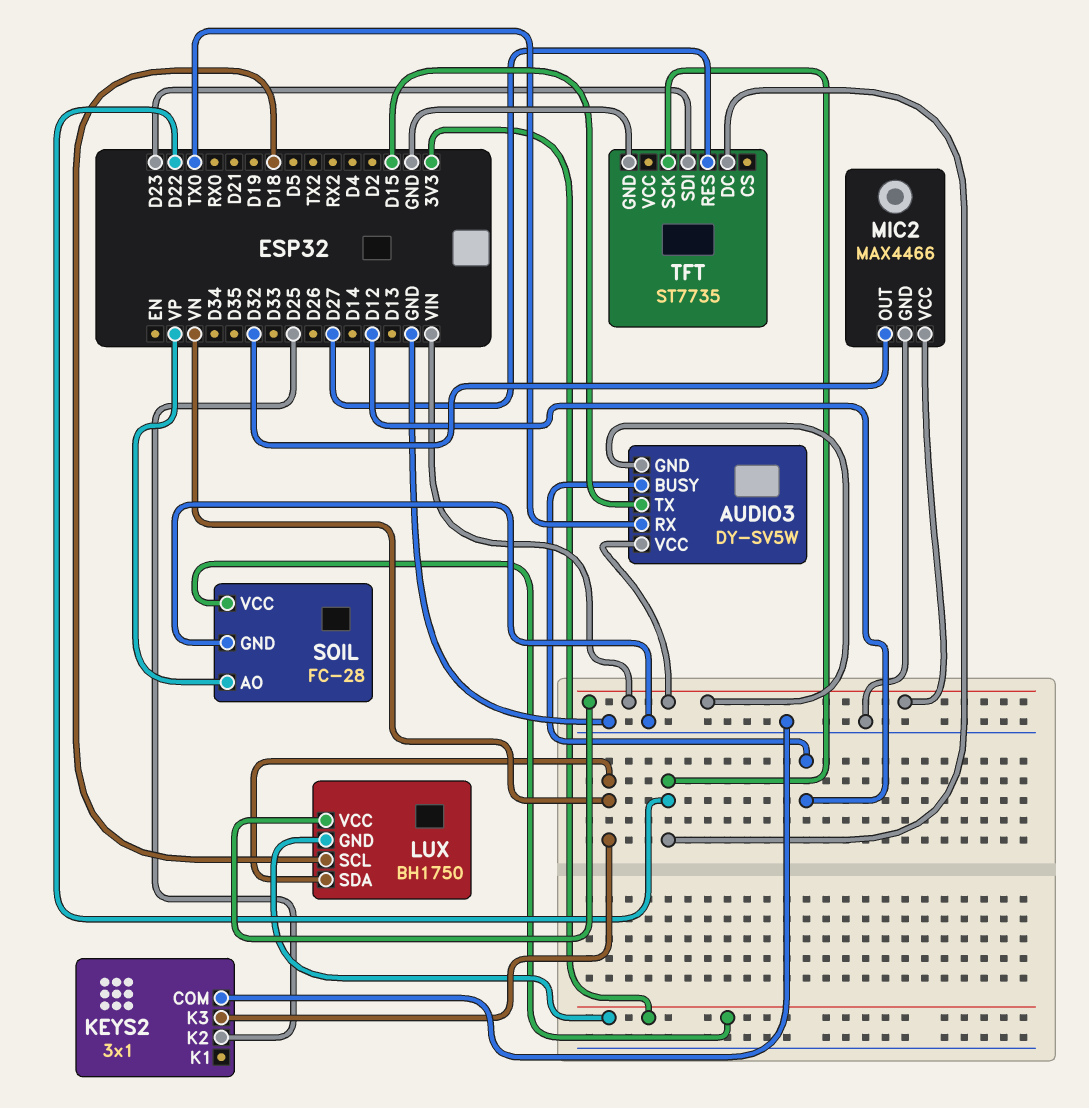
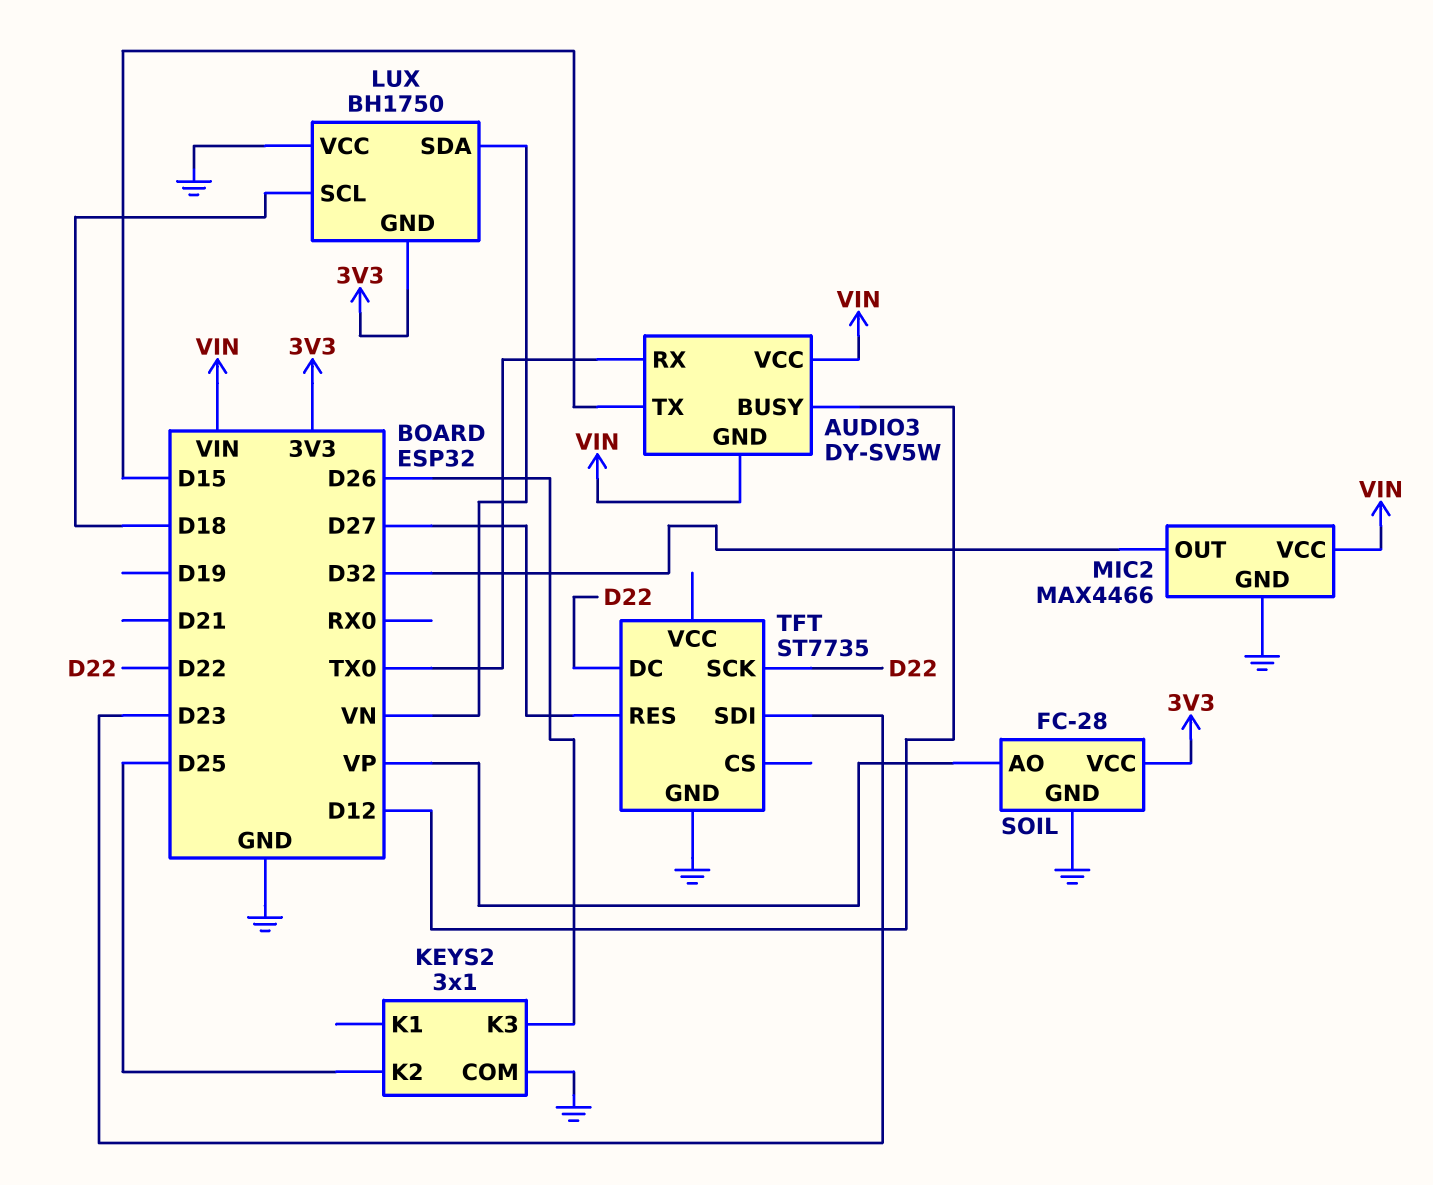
KEYS2 pin K3: VN -> D26
LUX pin VCC: VIN -> GND

